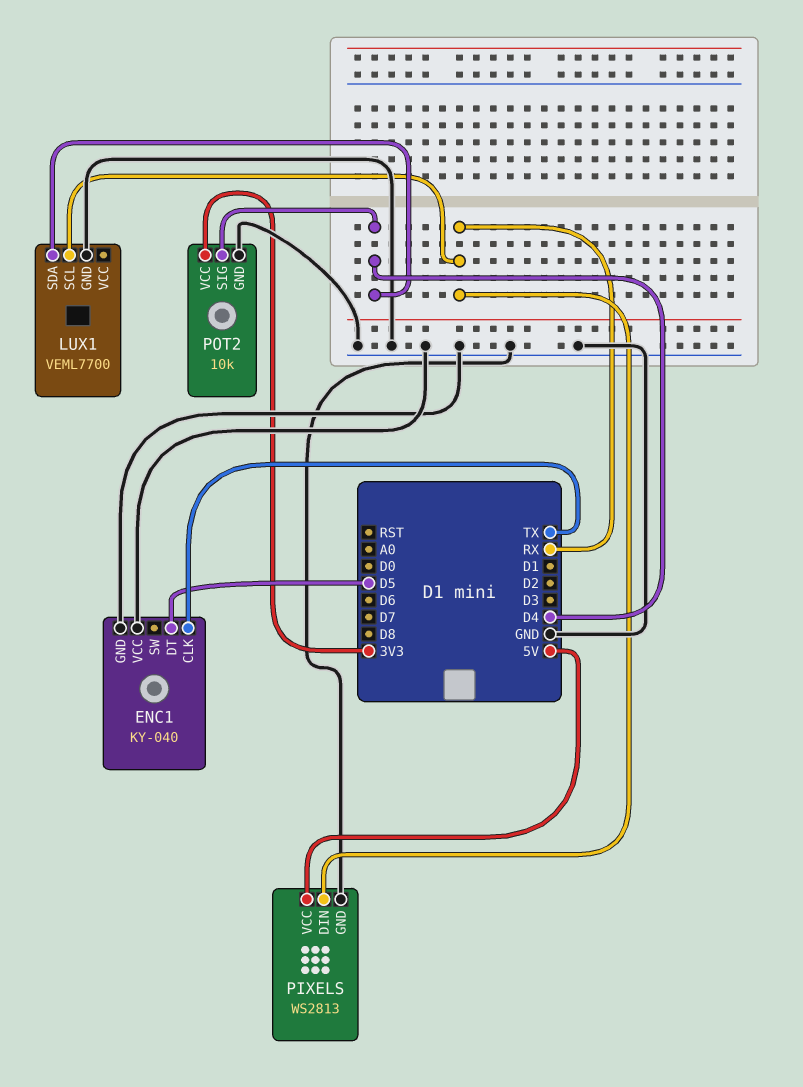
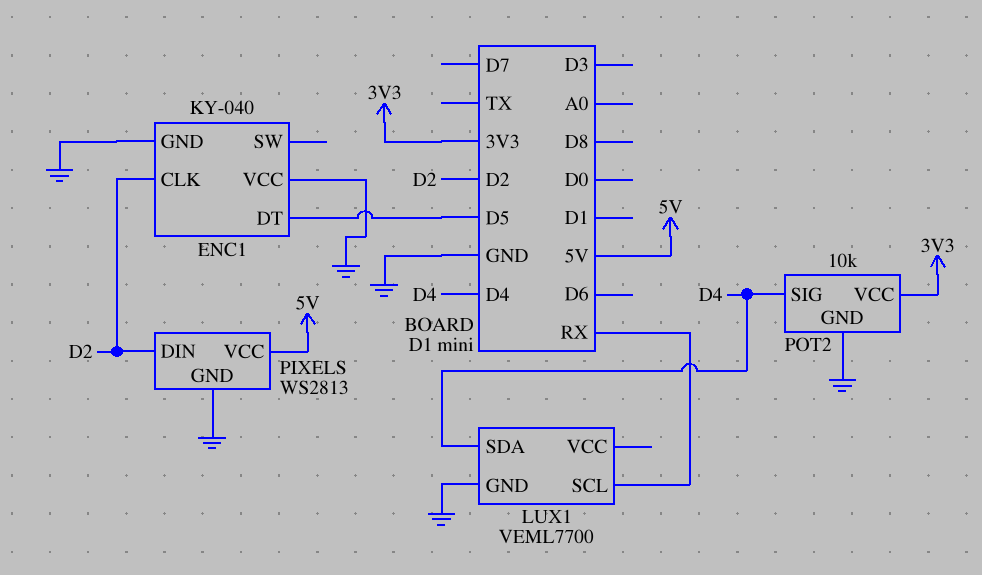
ENC1 pin CLK: TX -> D2
PIXELS pin DIN: RX -> D2

